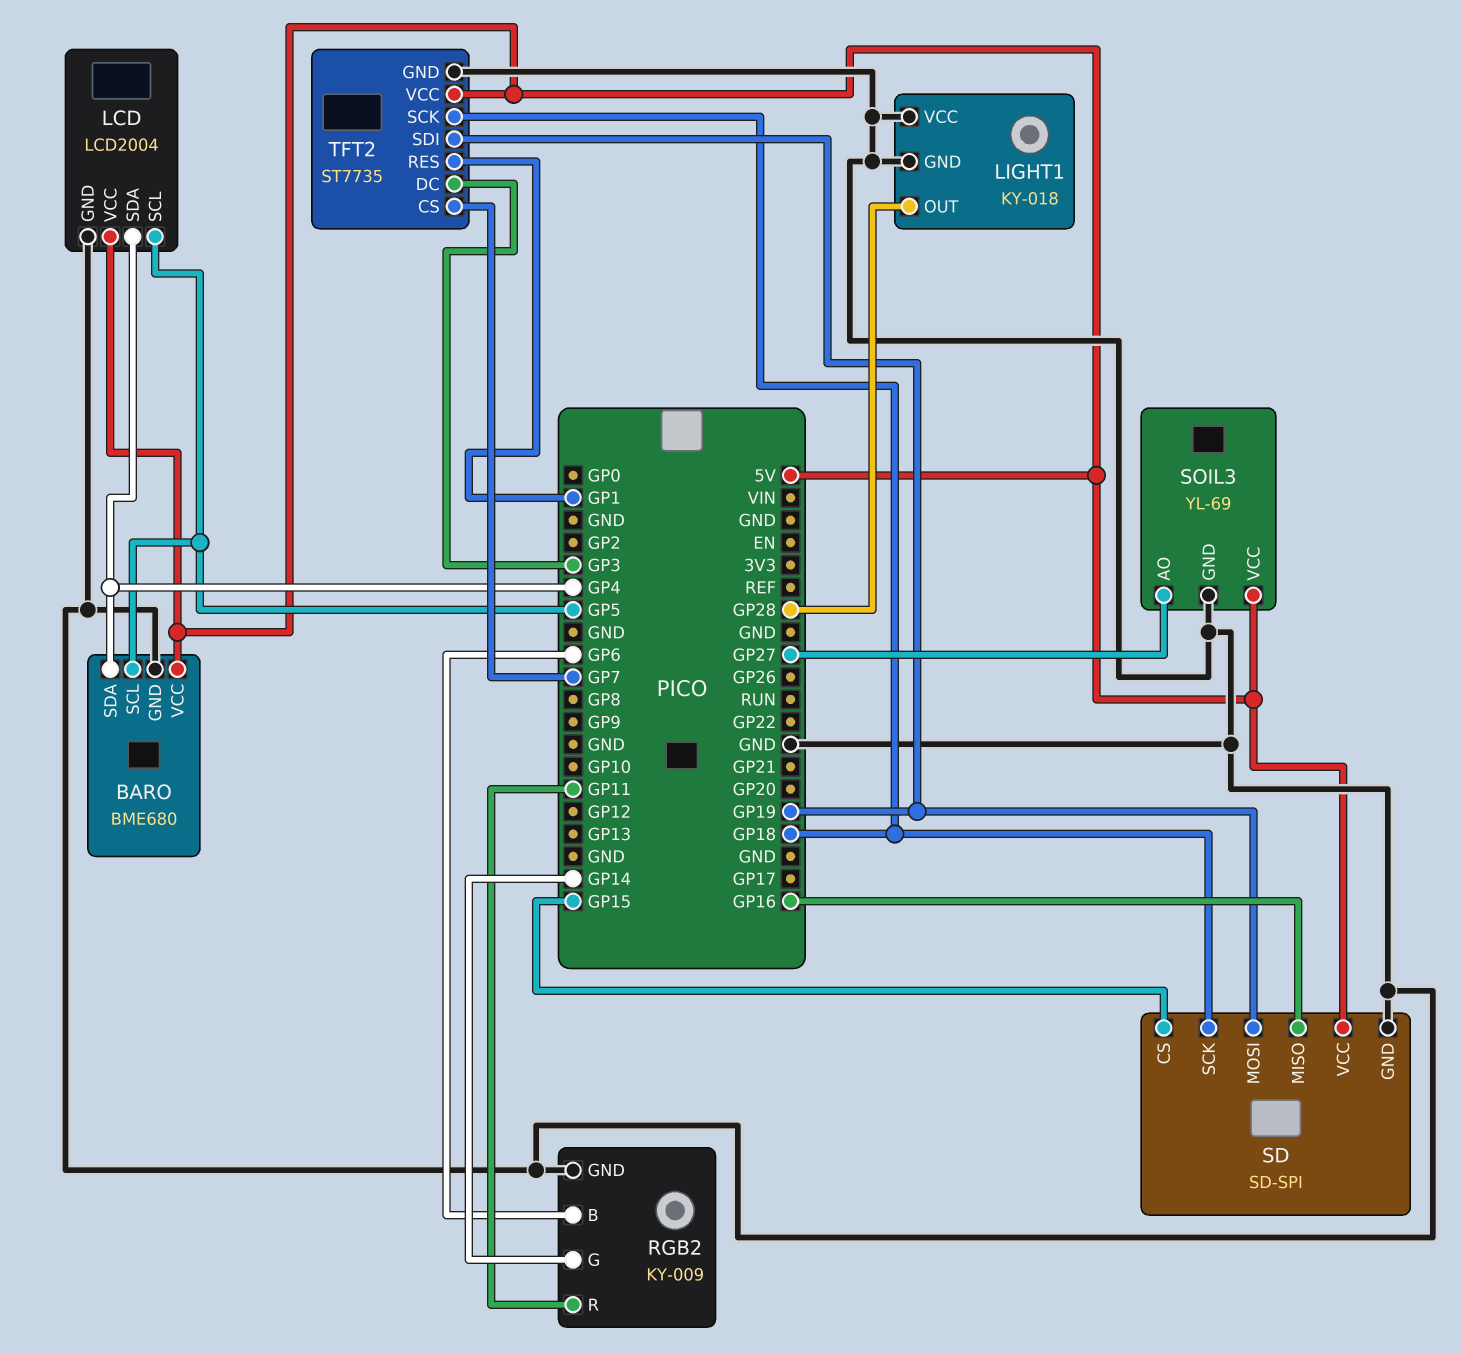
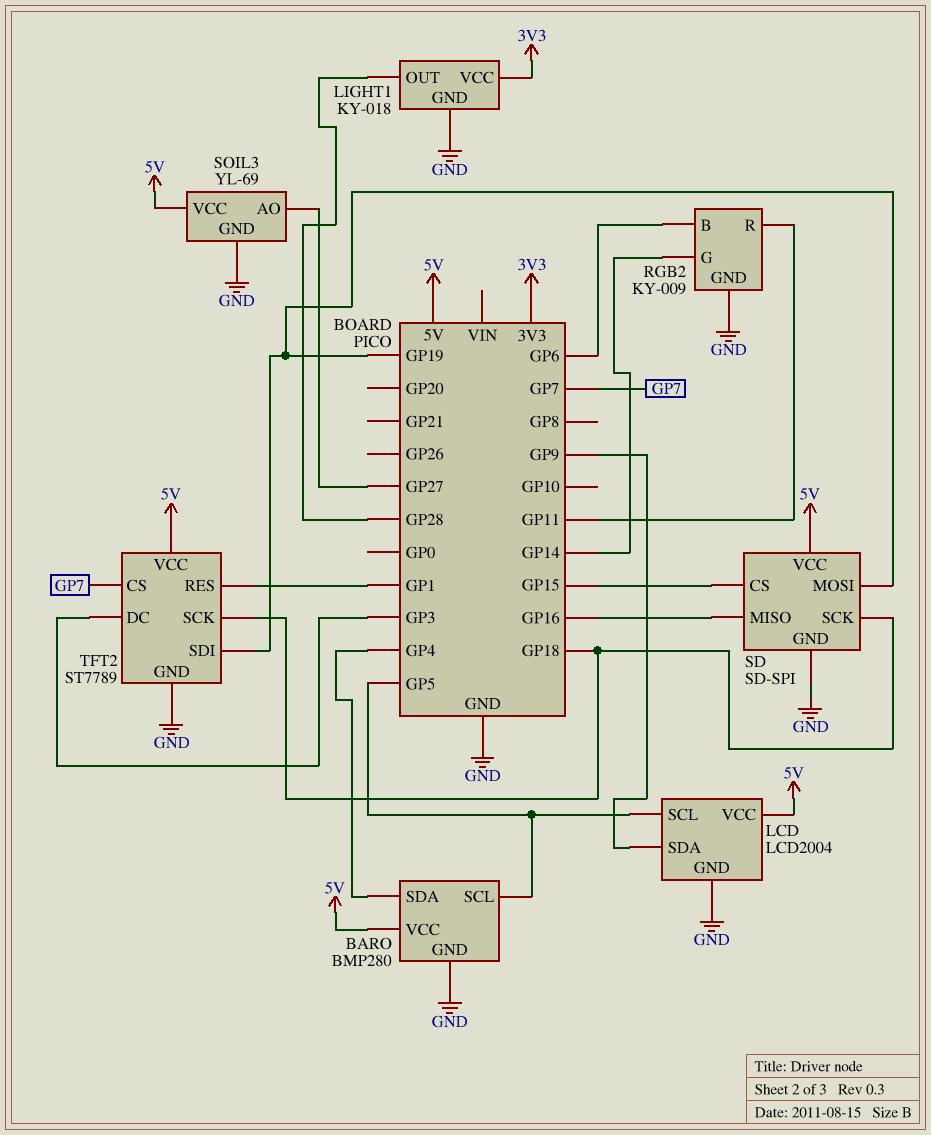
BARO: BME680 -> BMP280
LCD pin SDA: GP4 -> GP9
LIGHT1 pin VCC: GND -> 3V3
TFT2: ST7735 -> ST7789

